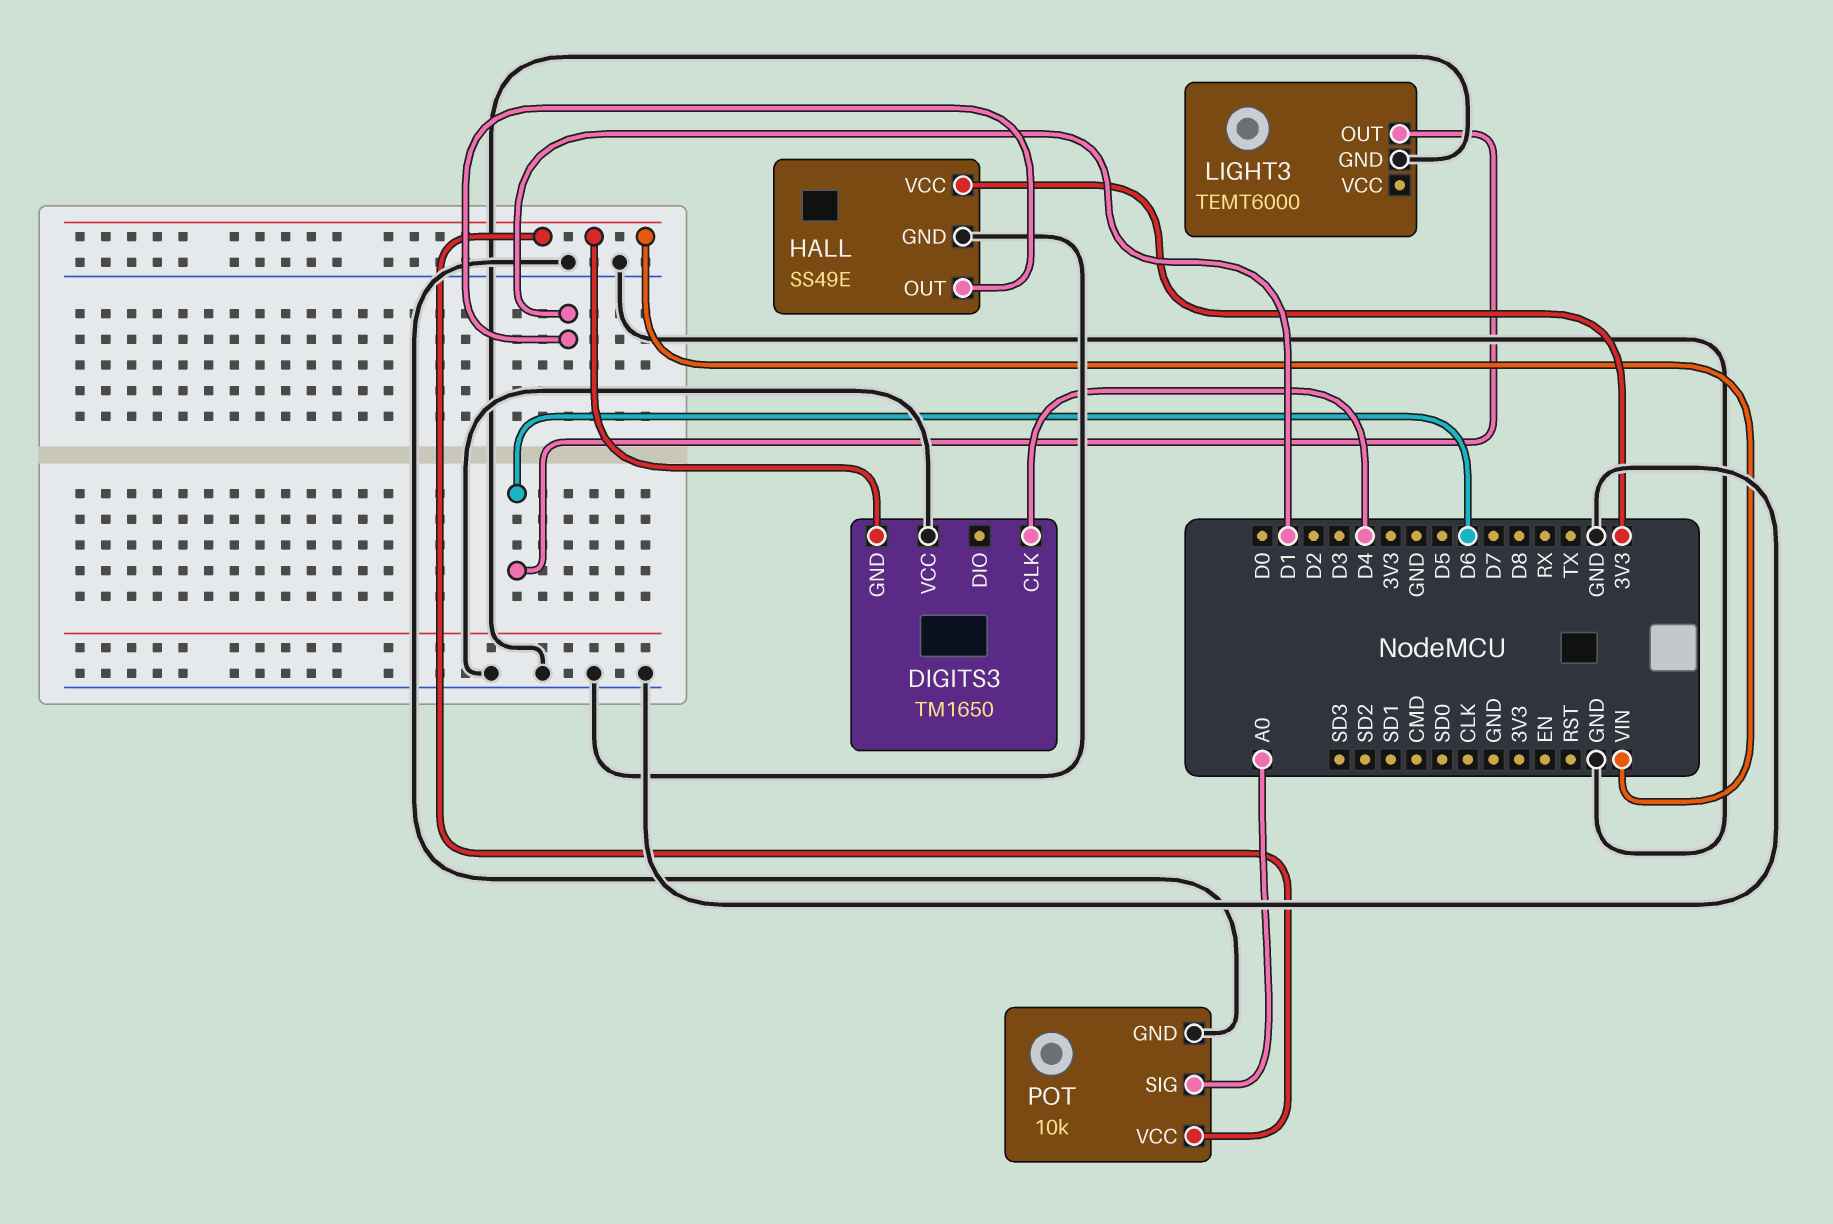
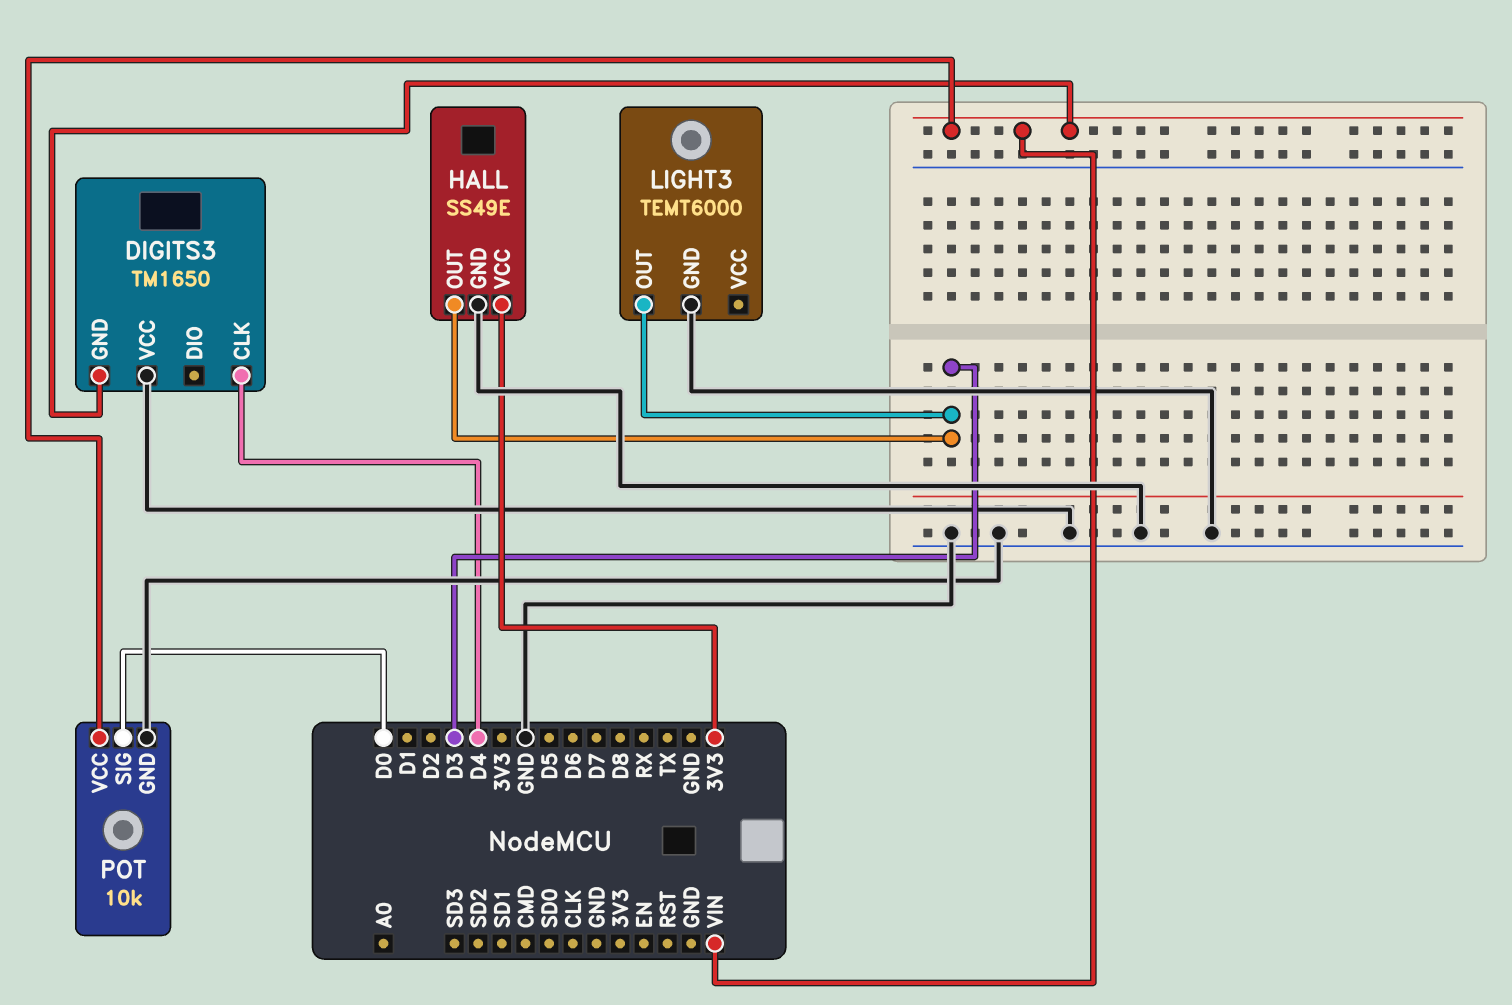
HALL pin OUT: D1 -> D3
LIGHT3 pin OUT: D6 -> D3
POT pin SIG: A0 -> D0

